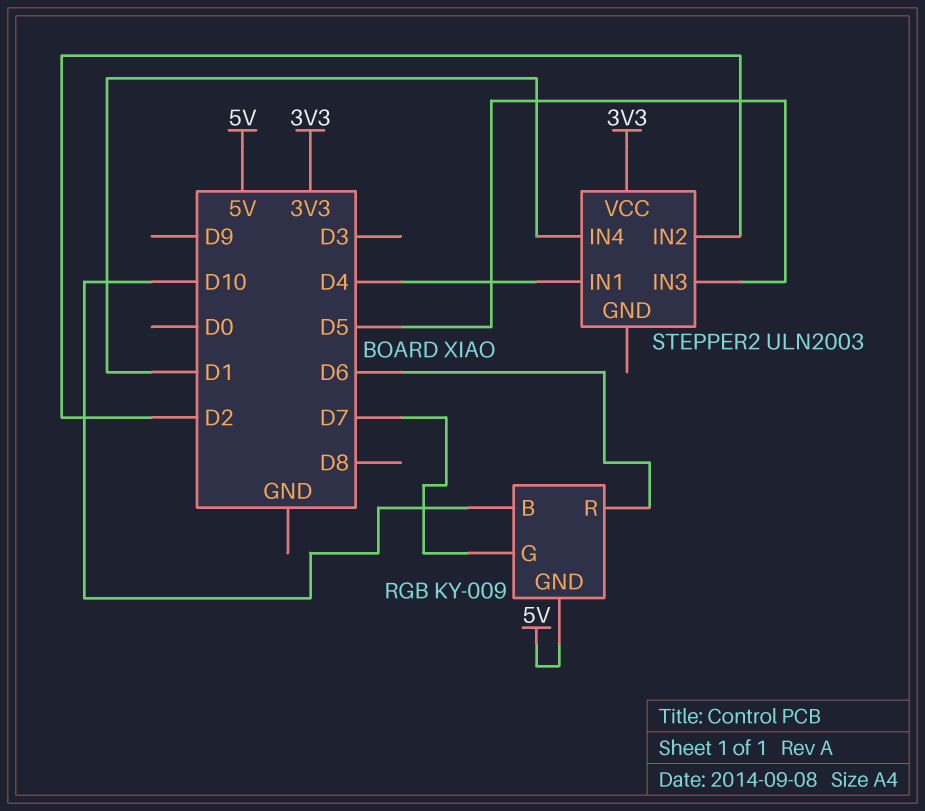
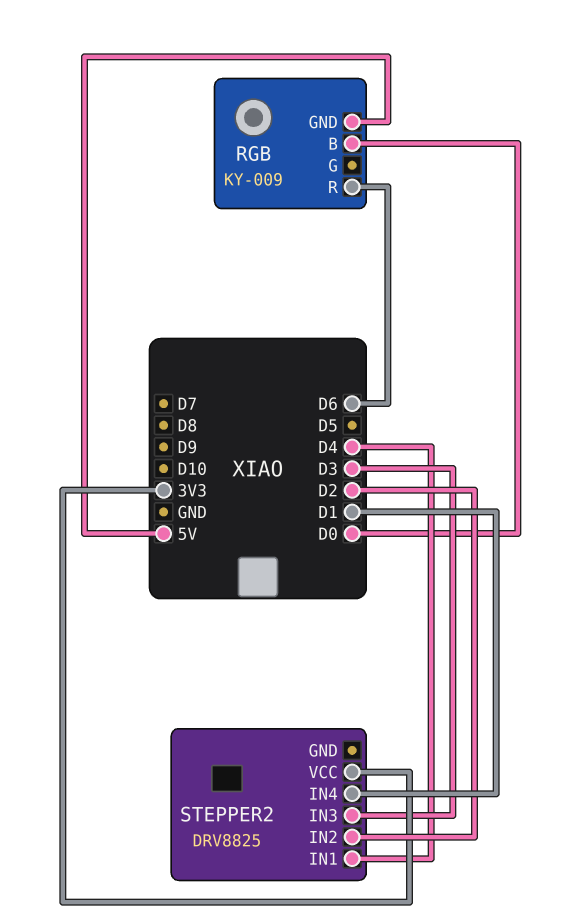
RGB pin B: D10 -> D0
RGB pin G: D7 -> none
STEPPER2: ULN2003 -> DRV8825
STEPPER2 pin IN3: D5 -> D3

